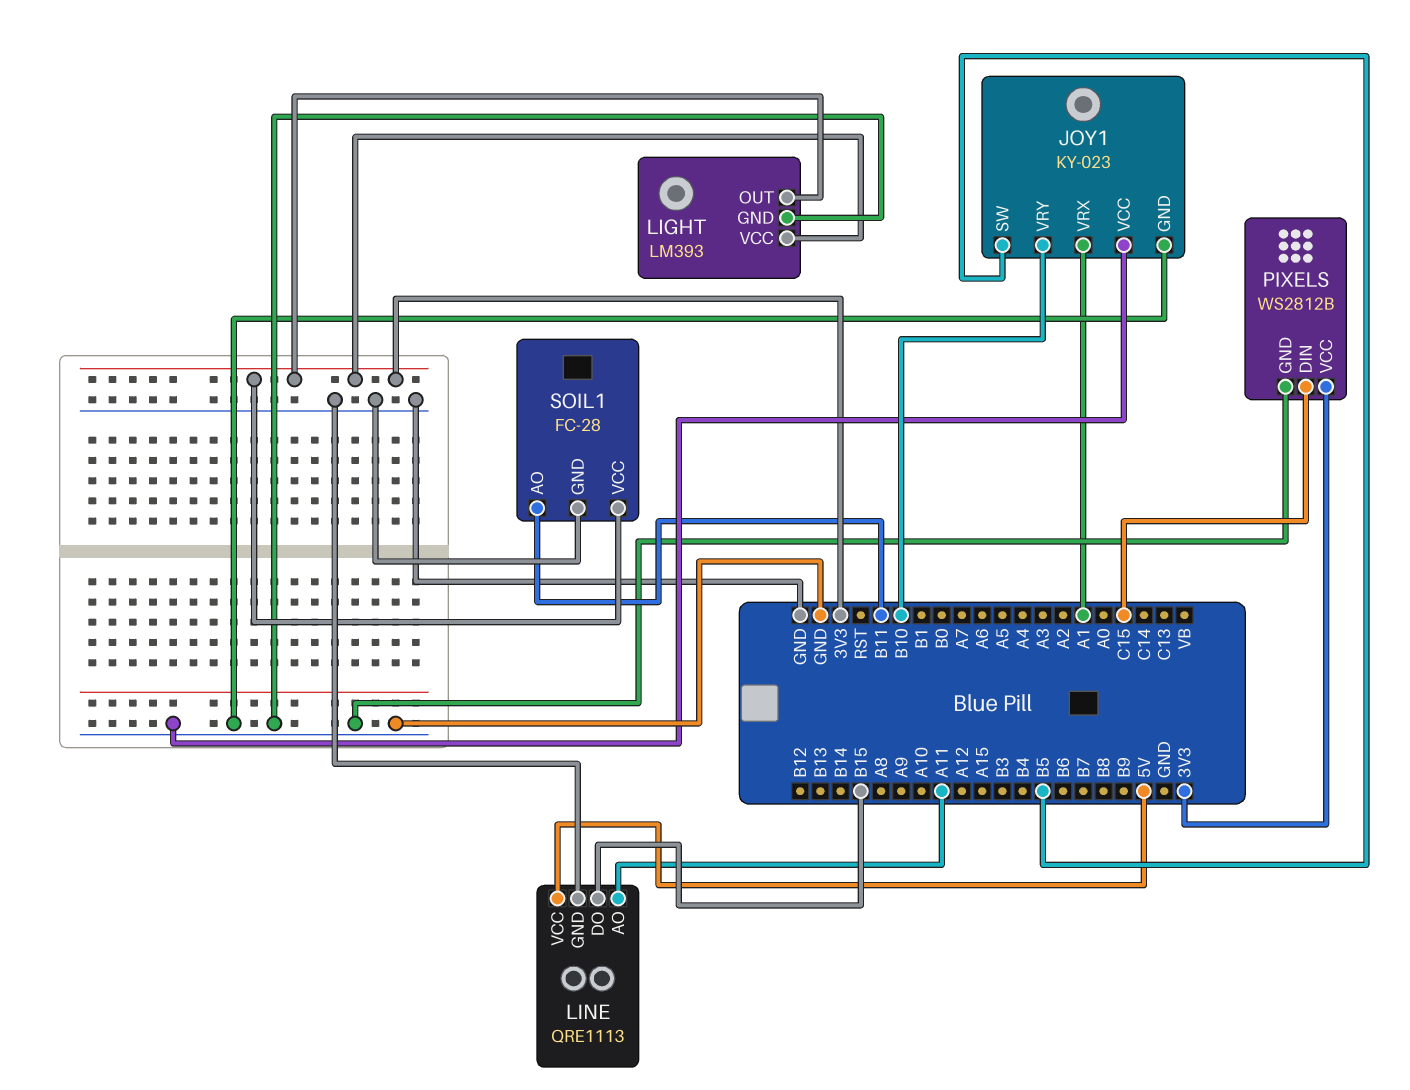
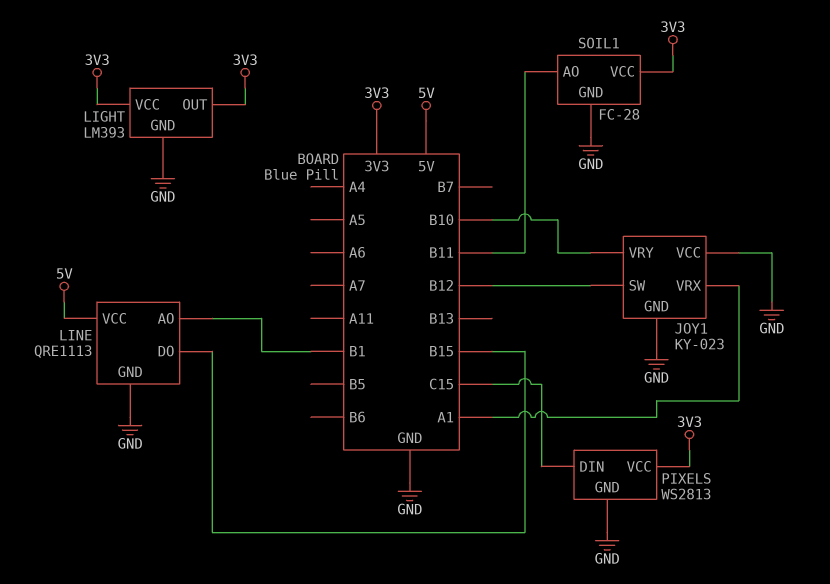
JOY1 pin SW: B5 -> B12
LINE pin AO: A11 -> B1
PIXELS: WS2812B -> WS2813

